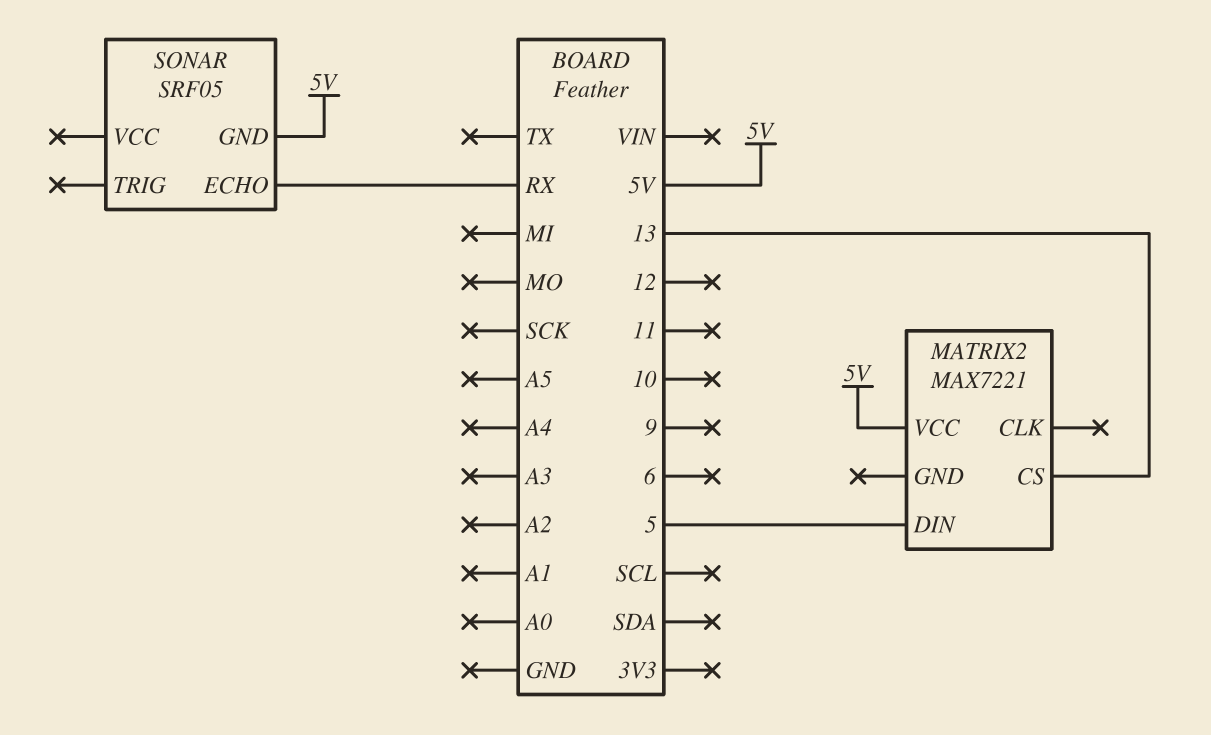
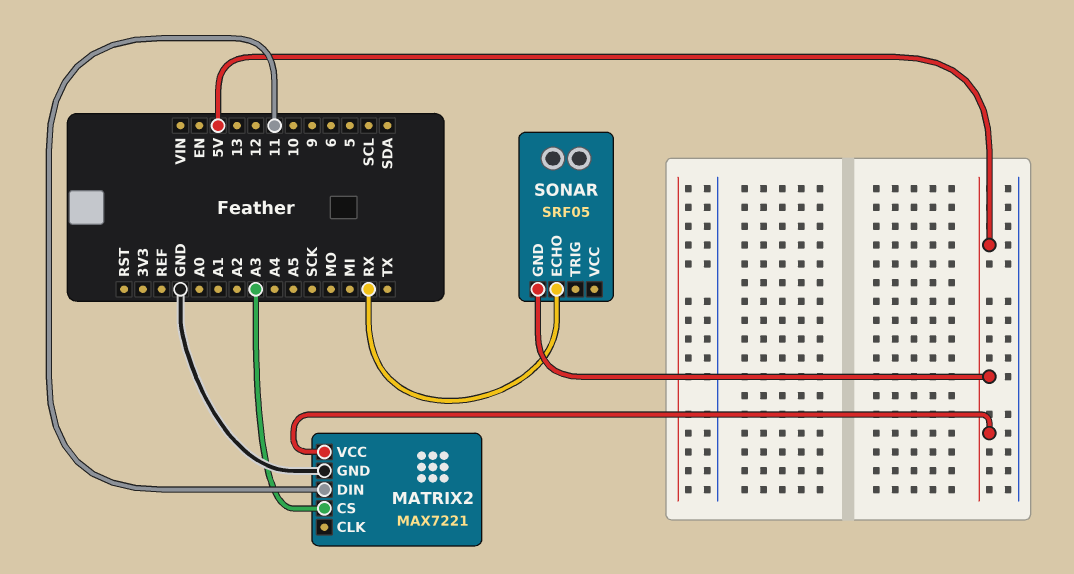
MATRIX2 pin CS: 13 -> A3
MATRIX2 pin DIN: 5 -> 11
MATRIX2 pin GND: none -> GND

